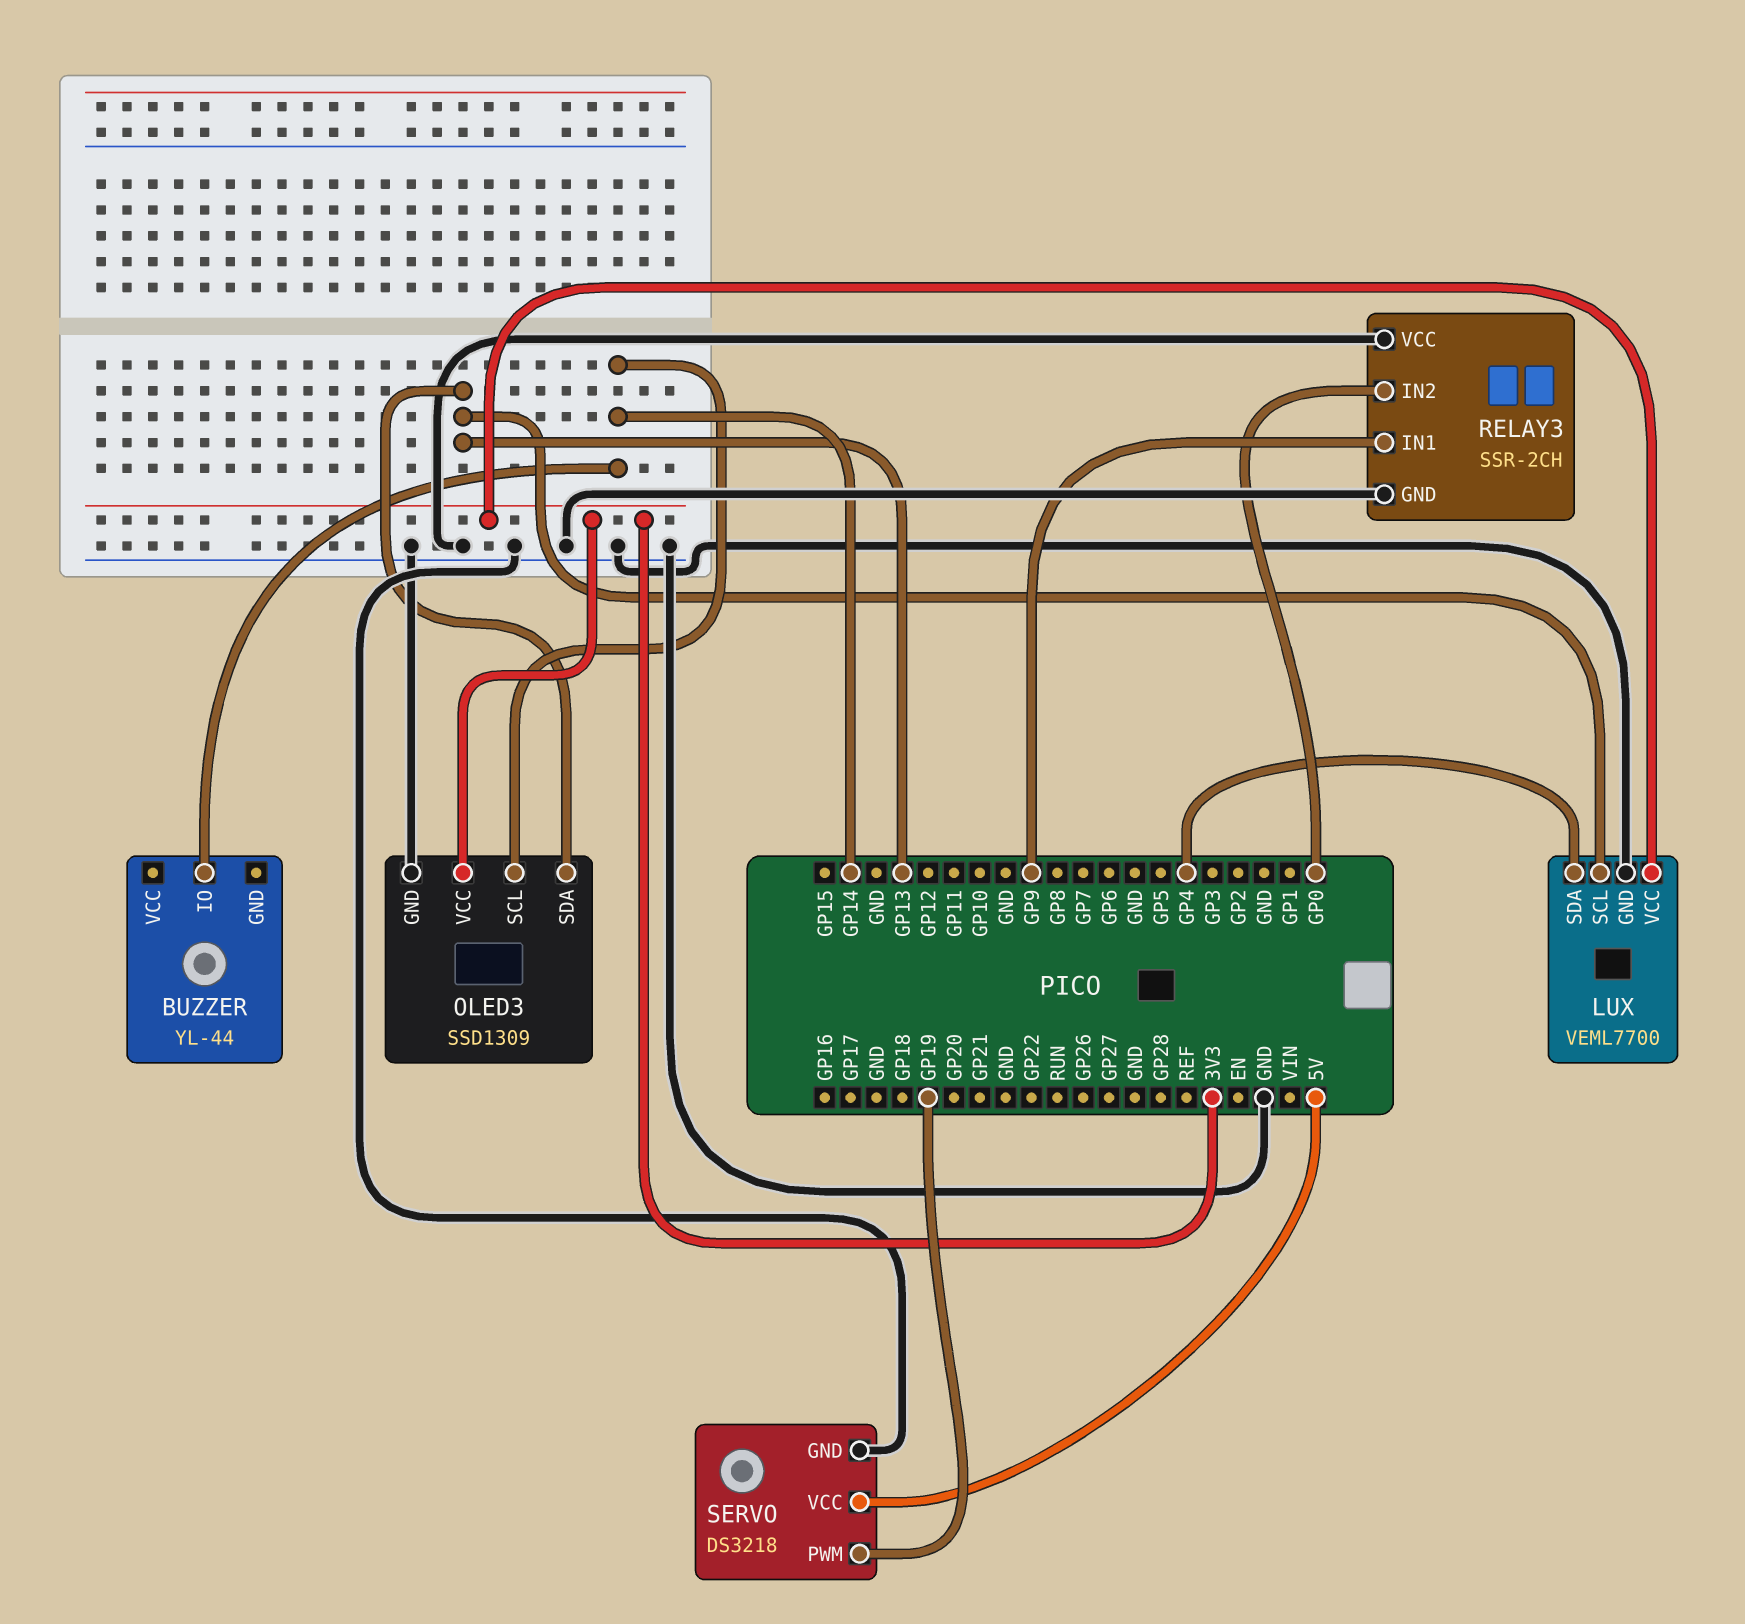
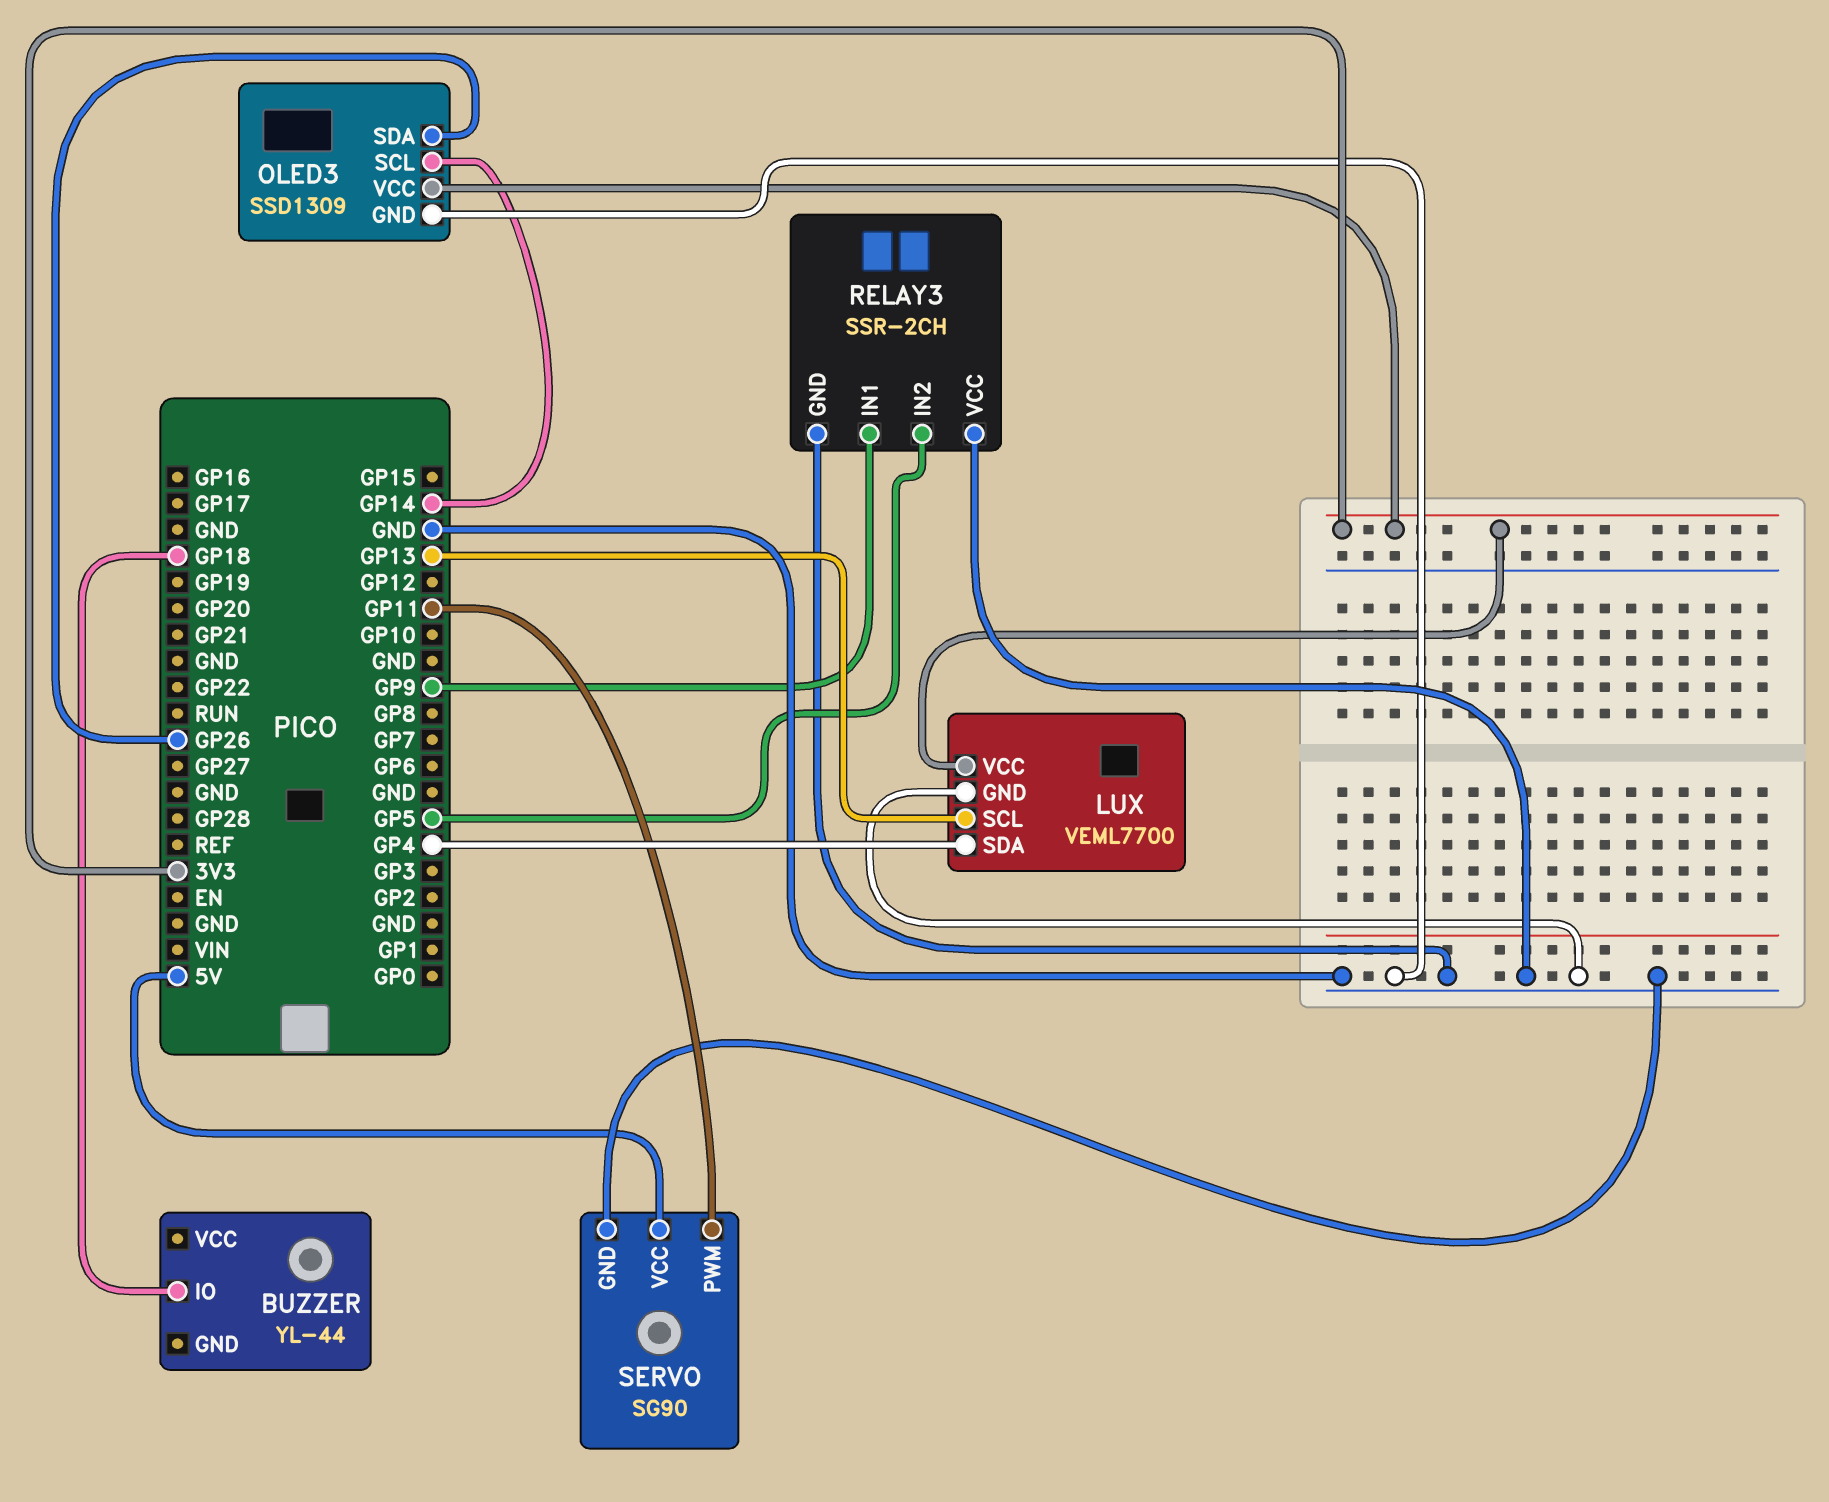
BUZZER pin IO: GP14 -> GP18
OLED3 pin SDA: GP13 -> GP26
RELAY3 pin IN2: GP0 -> GP5
SERVO: DS3218 -> SG90
SERVO pin PWM: GP19 -> GP11

